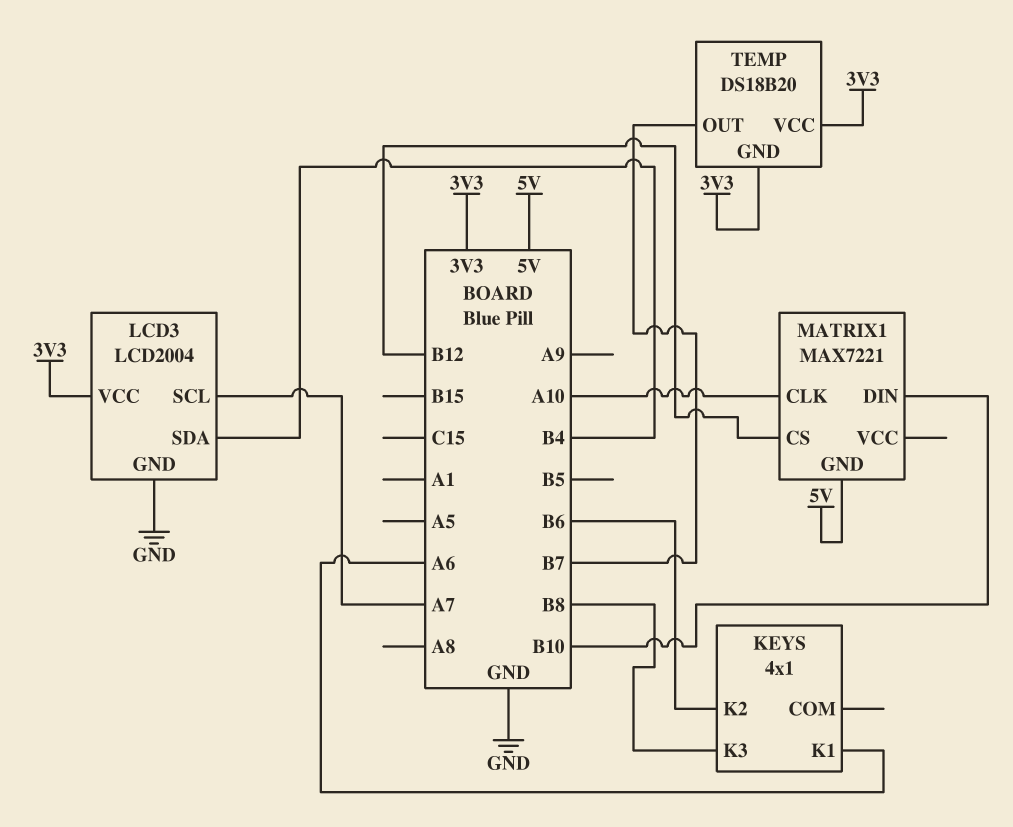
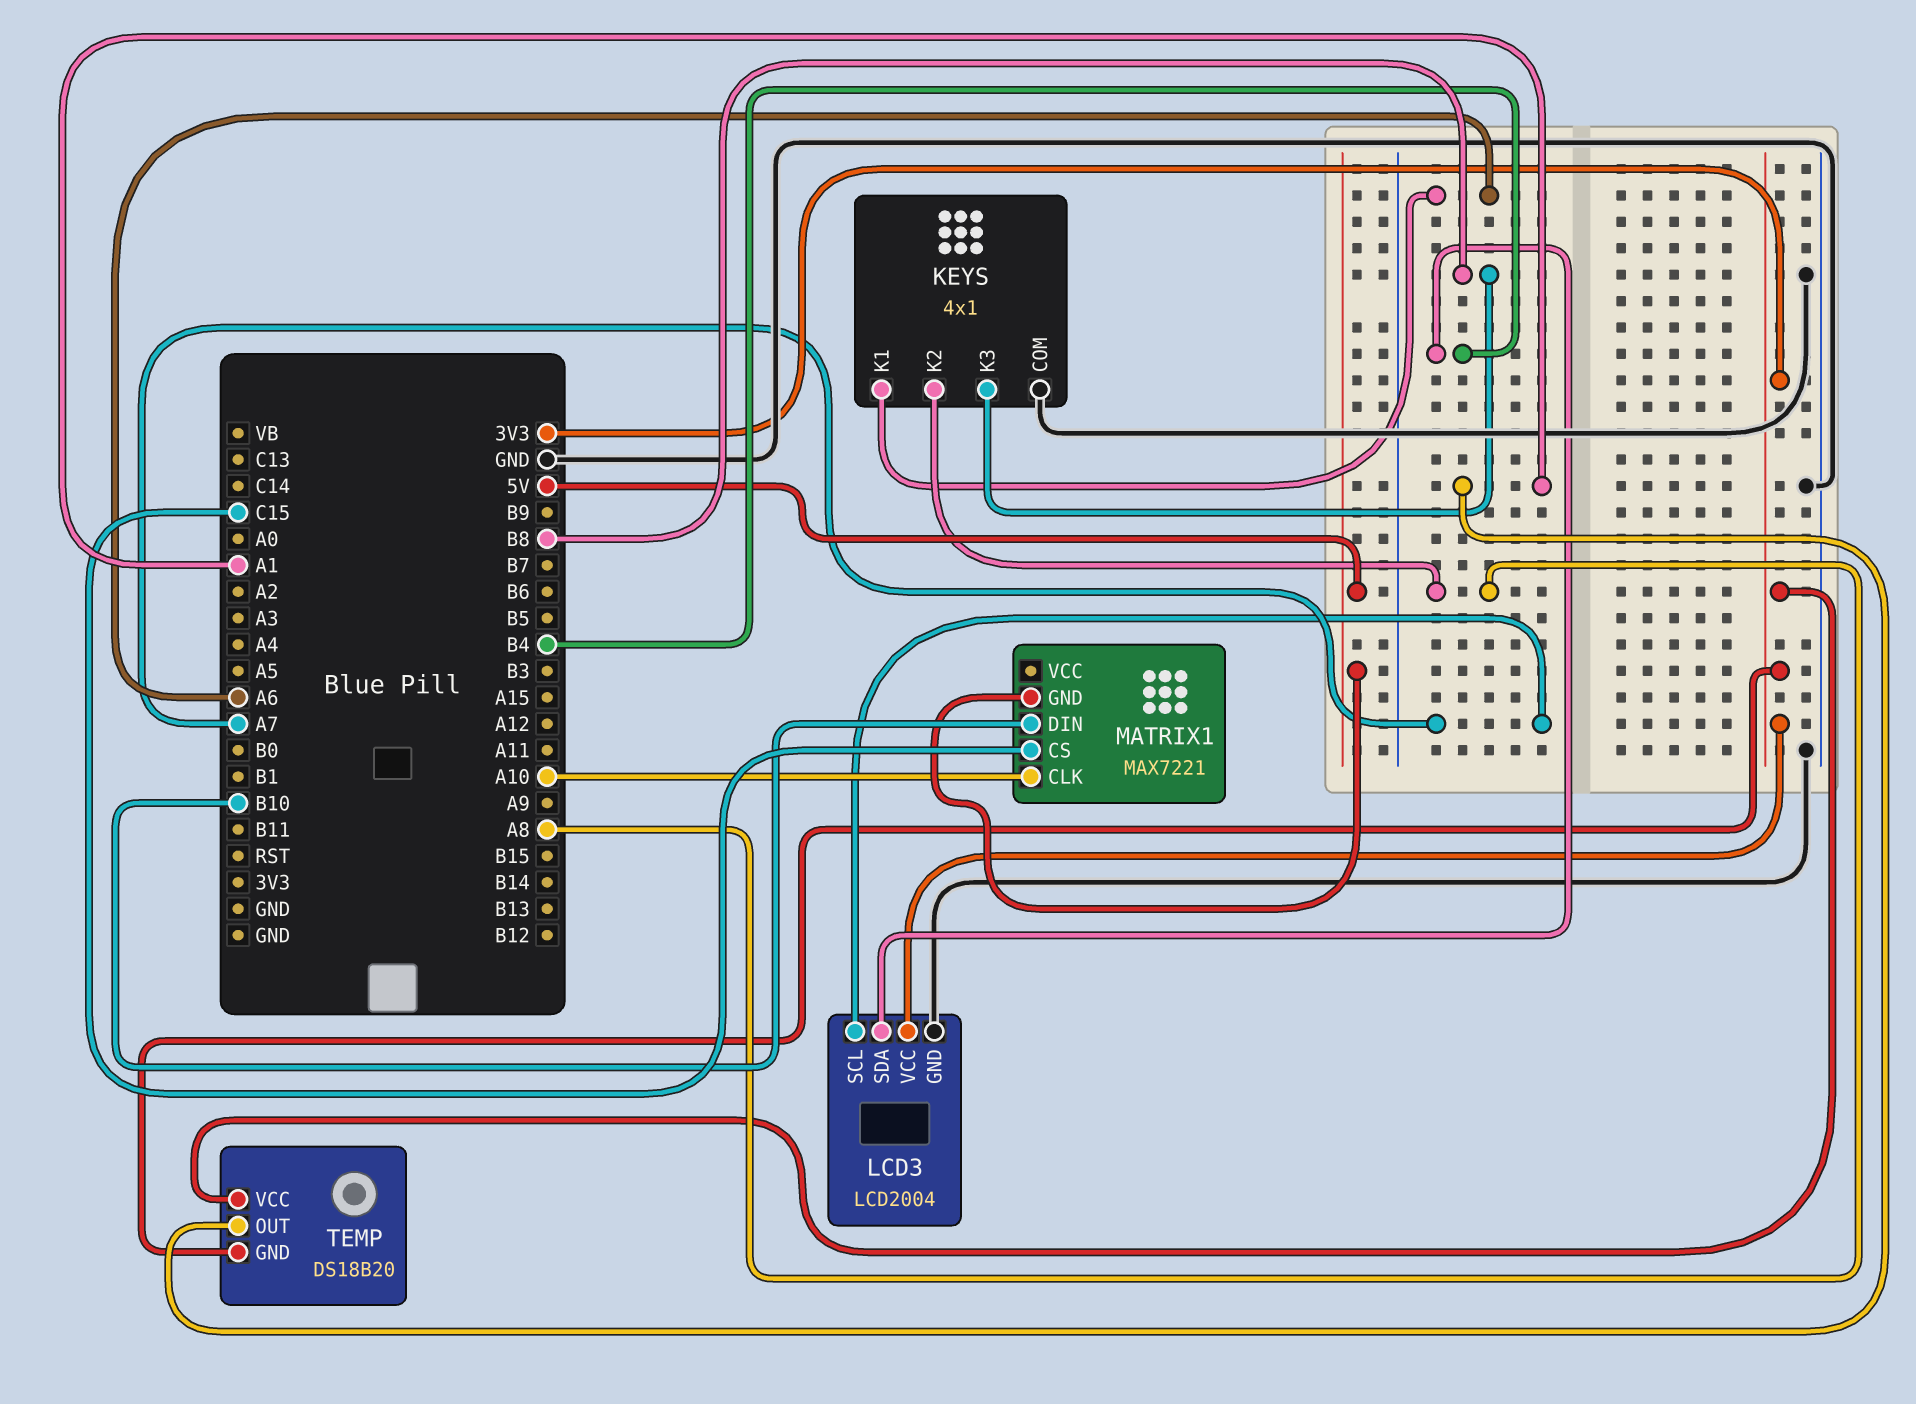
KEYS pin COM: none -> GND
KEYS pin K2: B6 -> A8
MATRIX1 pin CS: B12 -> C15
TEMP pin OUT: B7 -> A1

